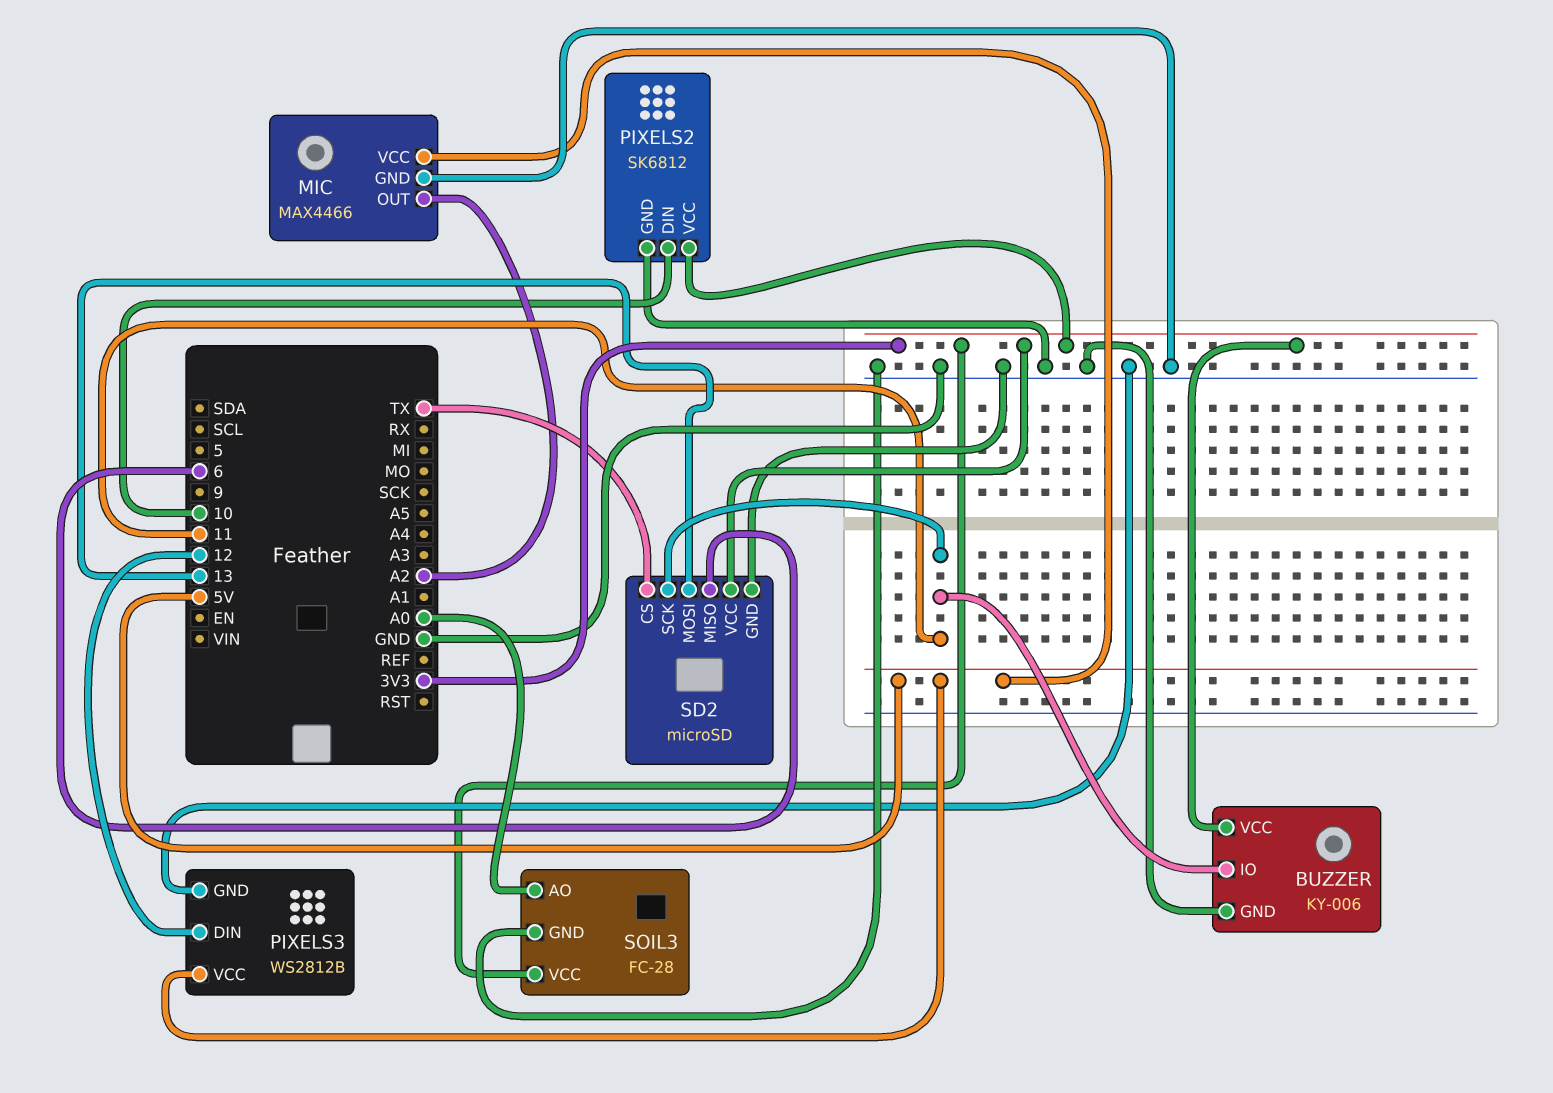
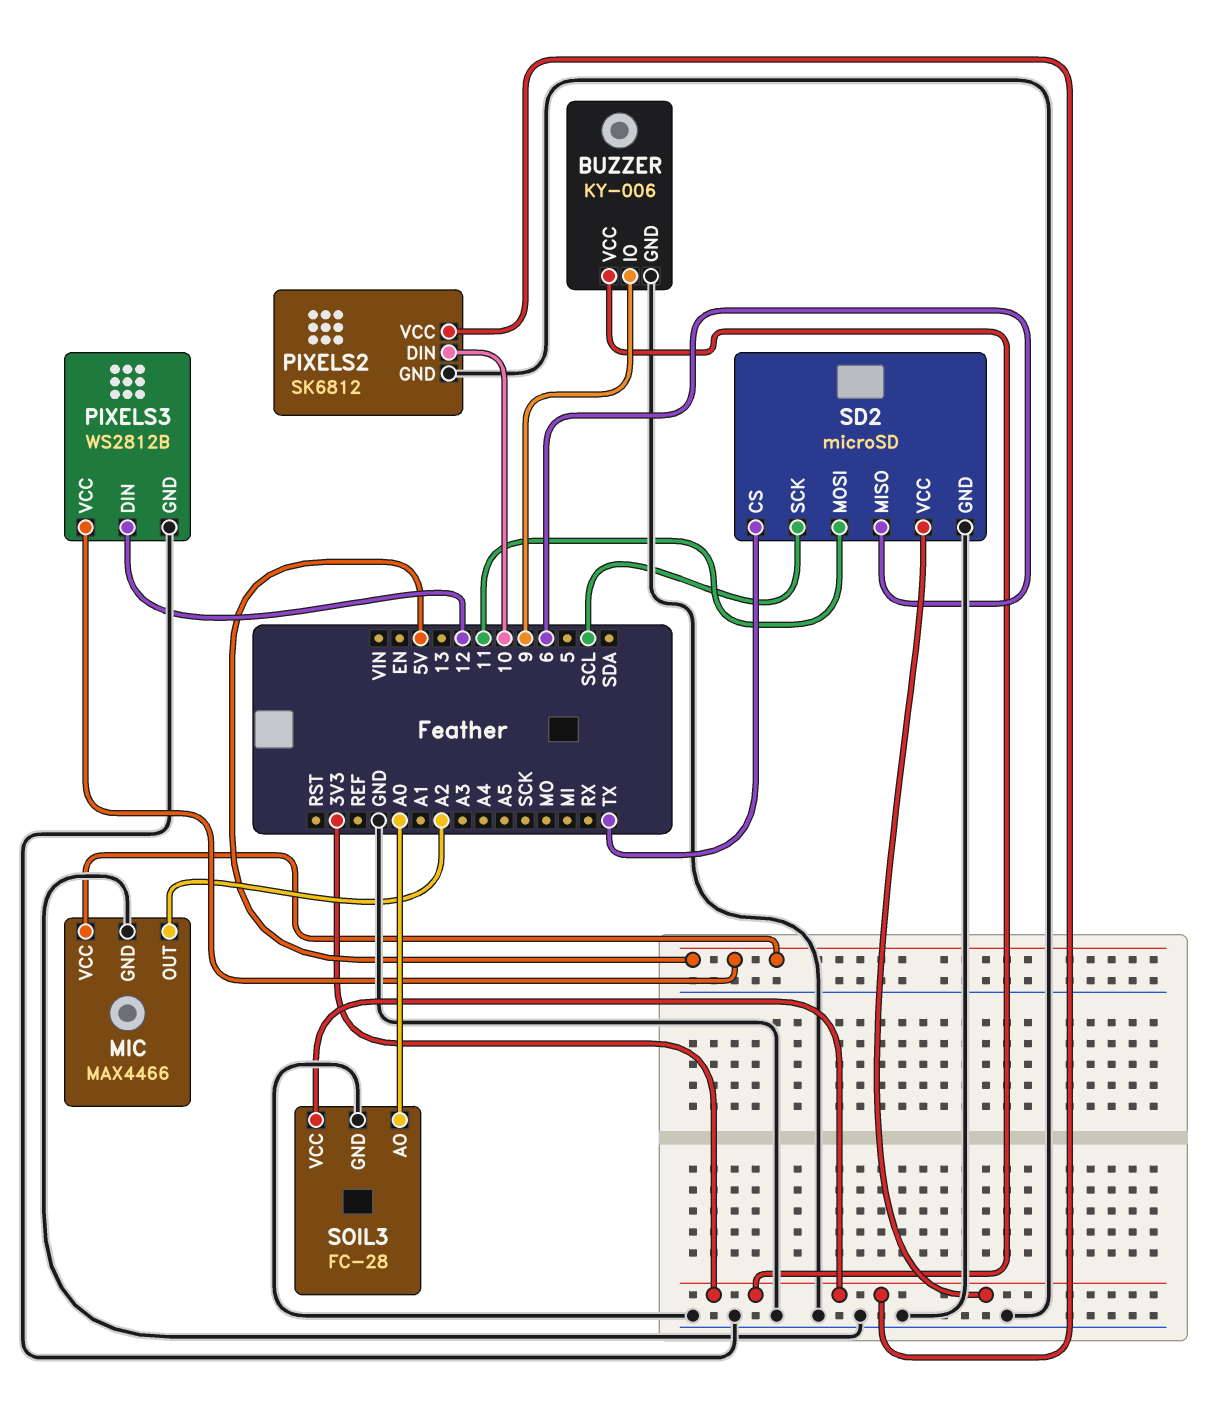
BUZZER pin IO: 11 -> 9
SD2 pin MOSI: 13 -> 11
SD2 pin SCK: 11 -> SCL

